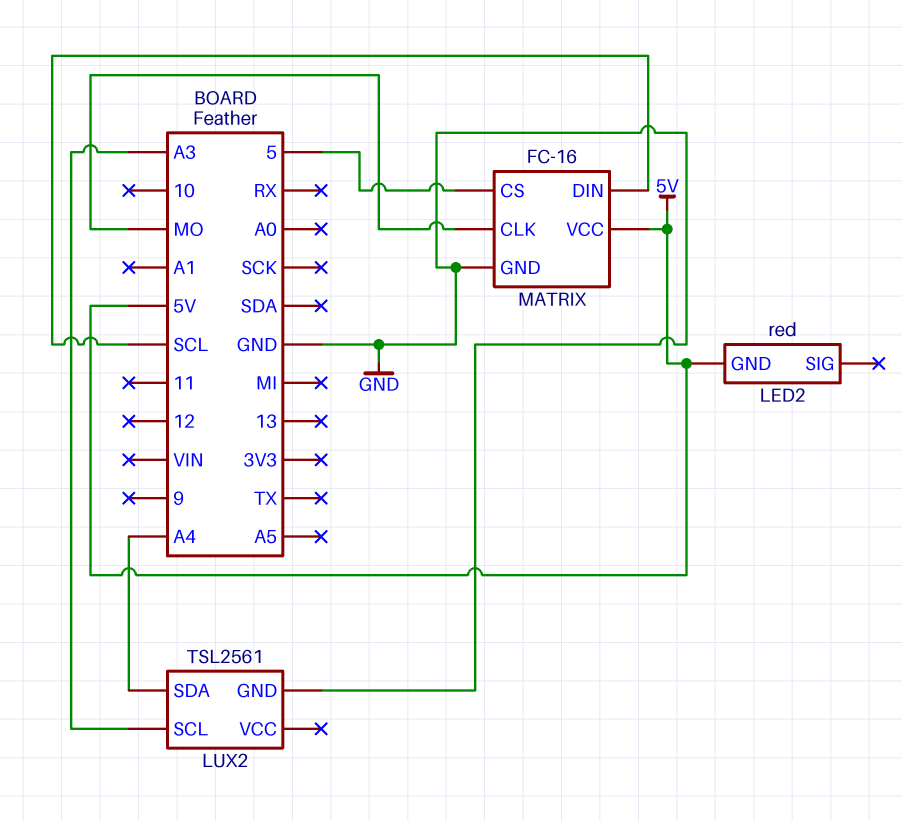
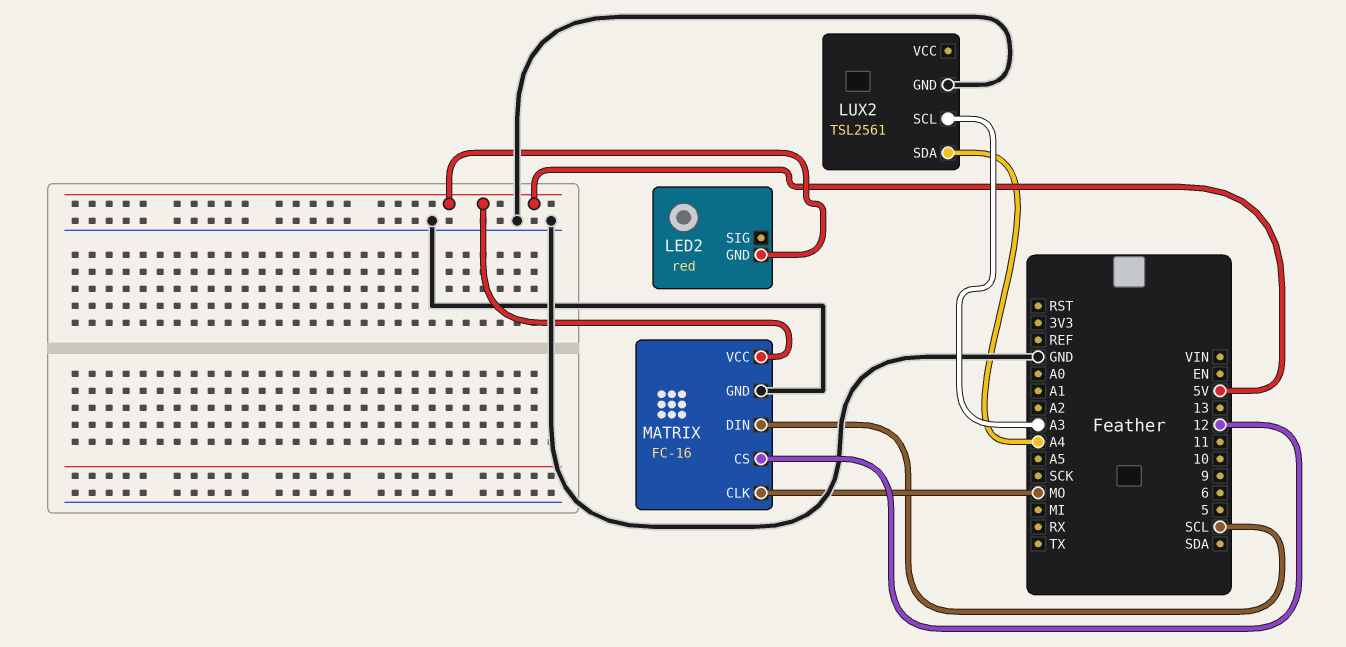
MATRIX pin CS: 5 -> 12

